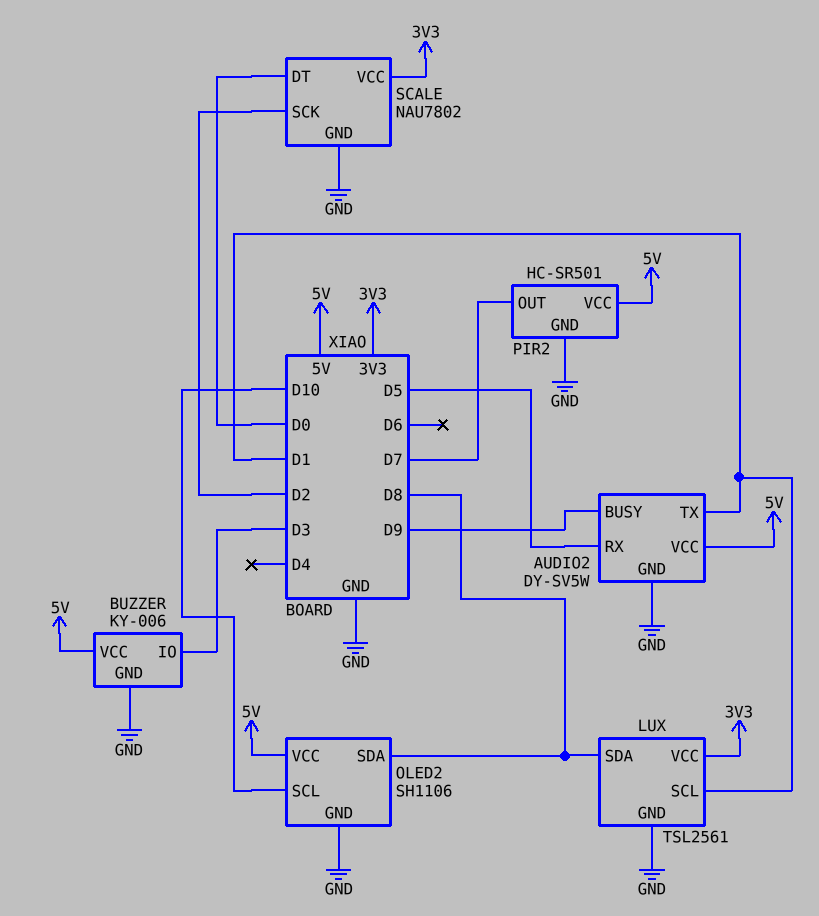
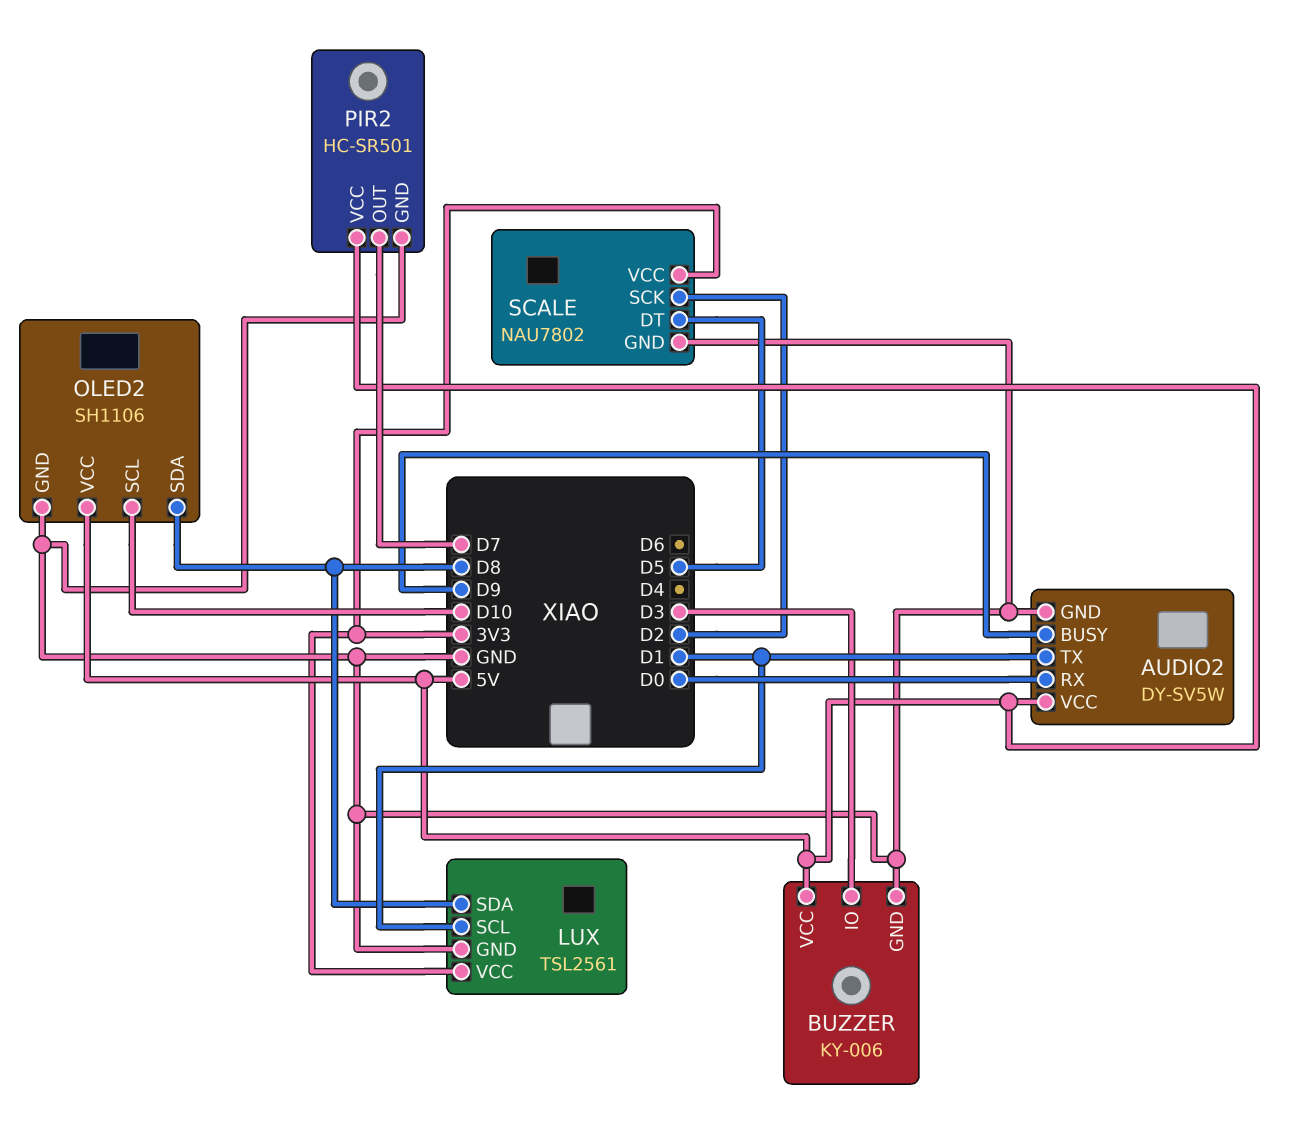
AUDIO2 pin RX: D5 -> D0
SCALE pin DT: D0 -> D5

